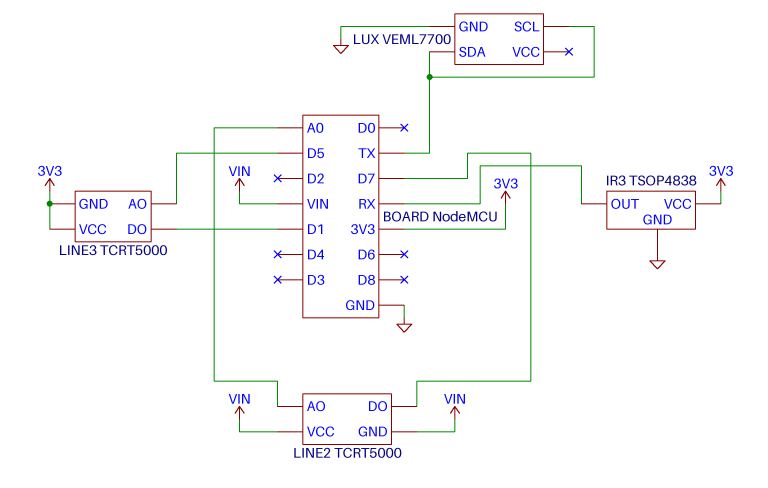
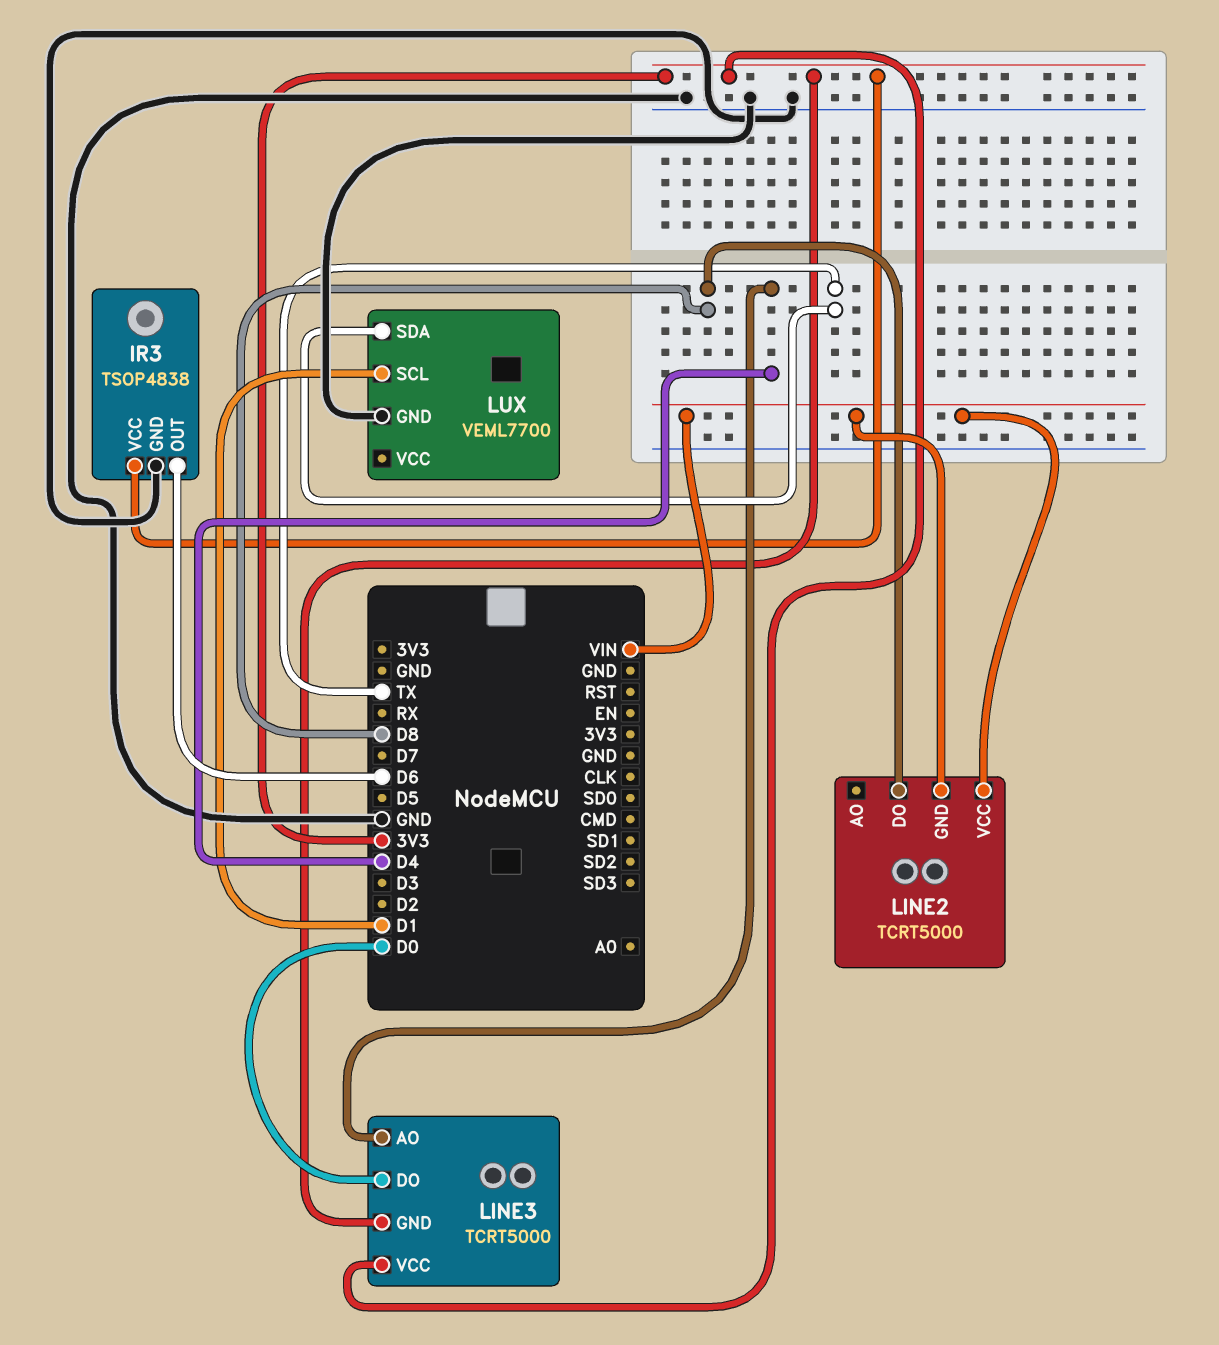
IR3 pin OUT: RX -> D6
LINE2 pin AO: A0 -> none
LINE2 pin DO: D7 -> D8
LINE3 pin AO: D5 -> D4
LINE3 pin DO: D1 -> D0
LUX pin SCL: TX -> D1

